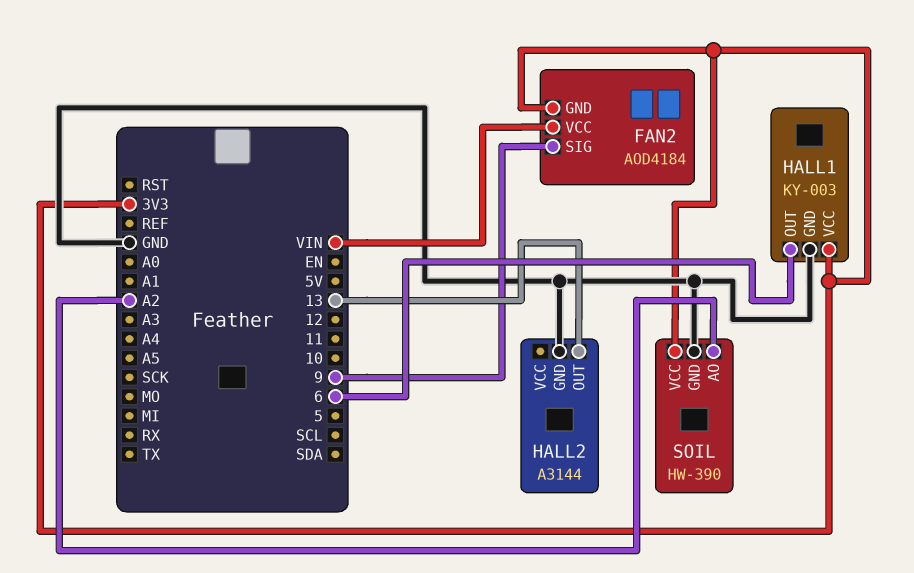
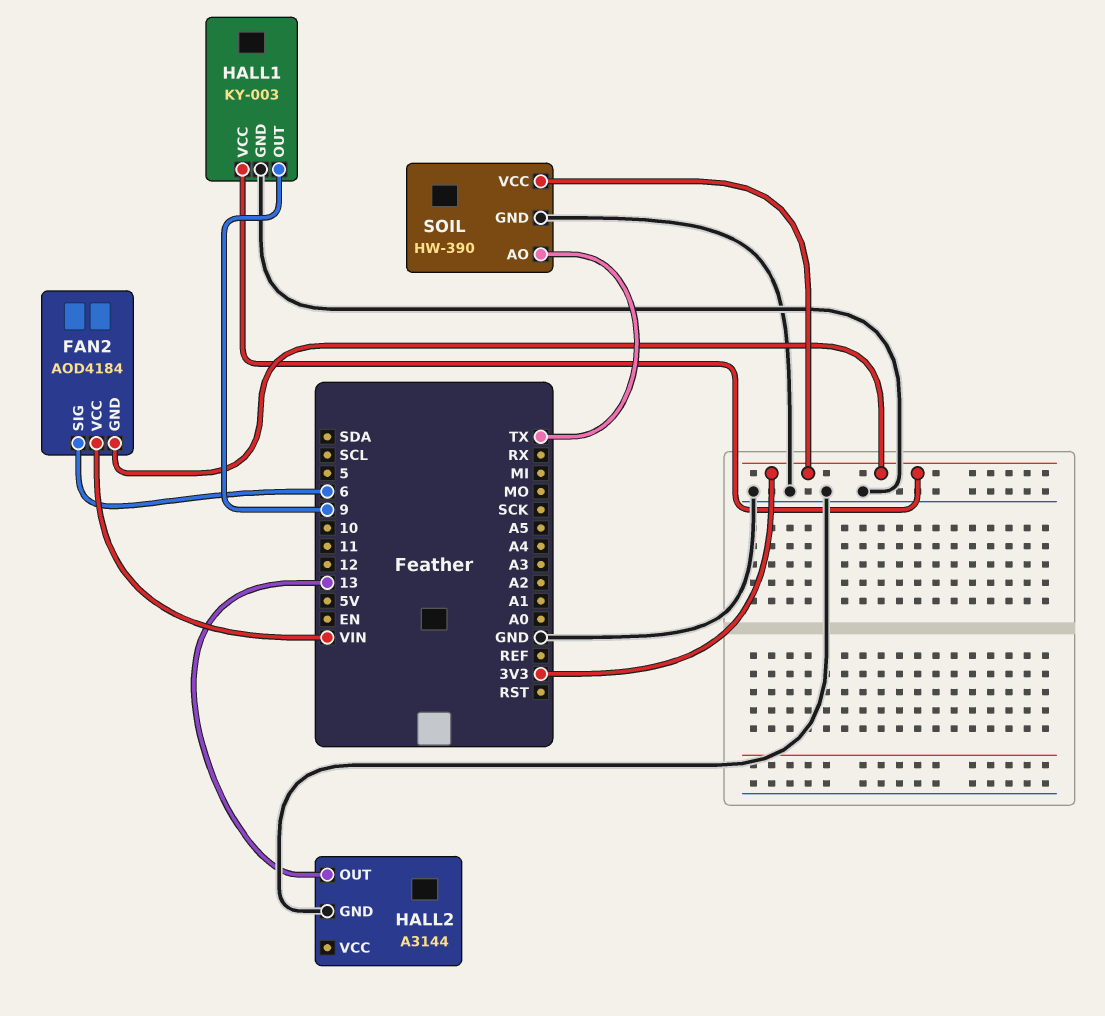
FAN2 pin SIG: 9 -> 6
HALL1 pin OUT: 6 -> 9
SOIL pin AO: A2 -> TX

